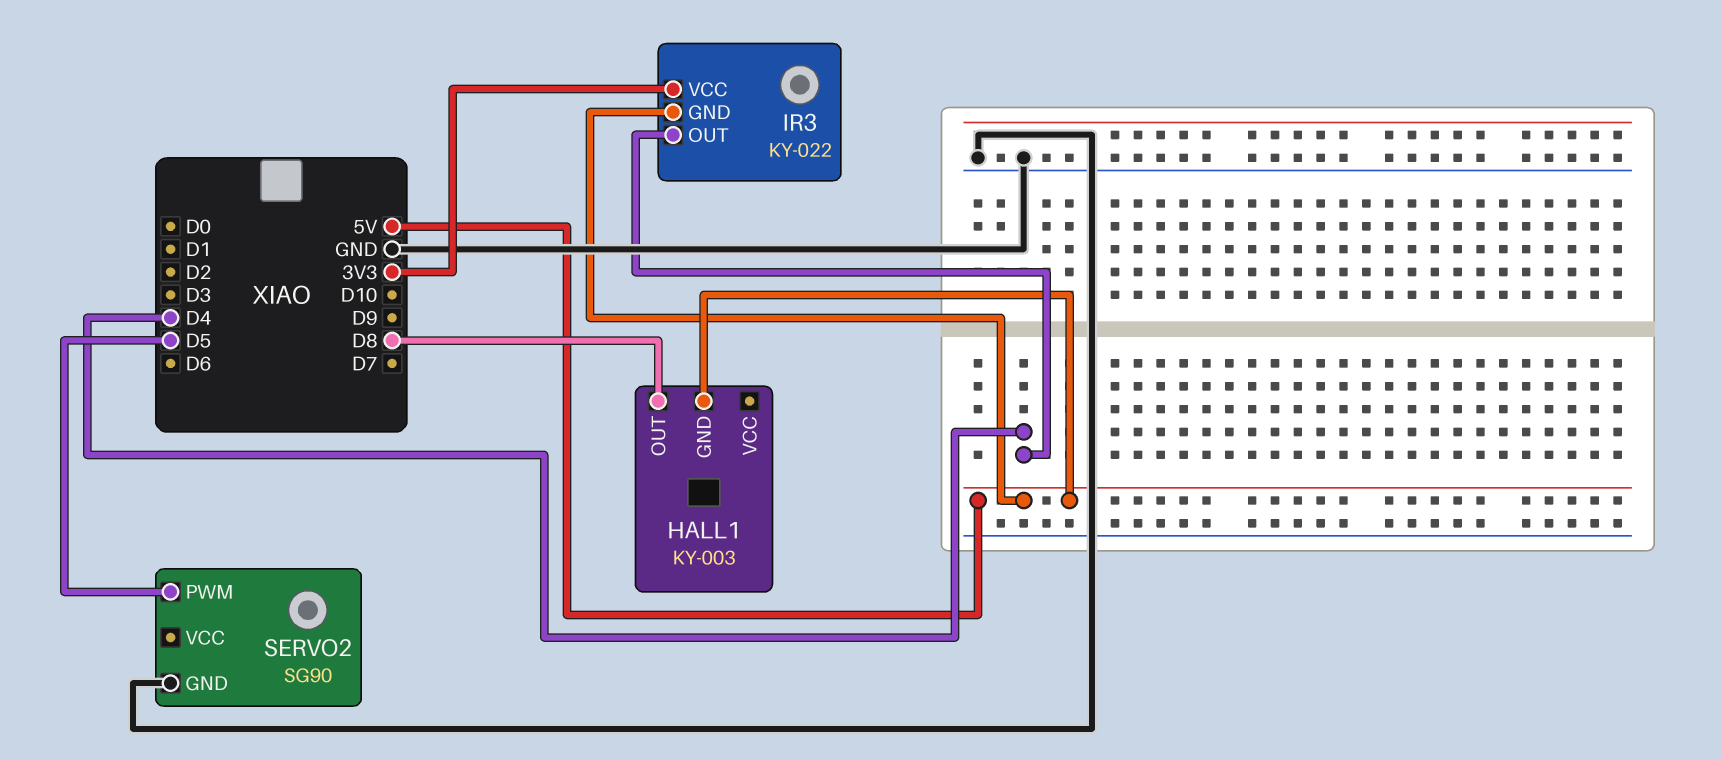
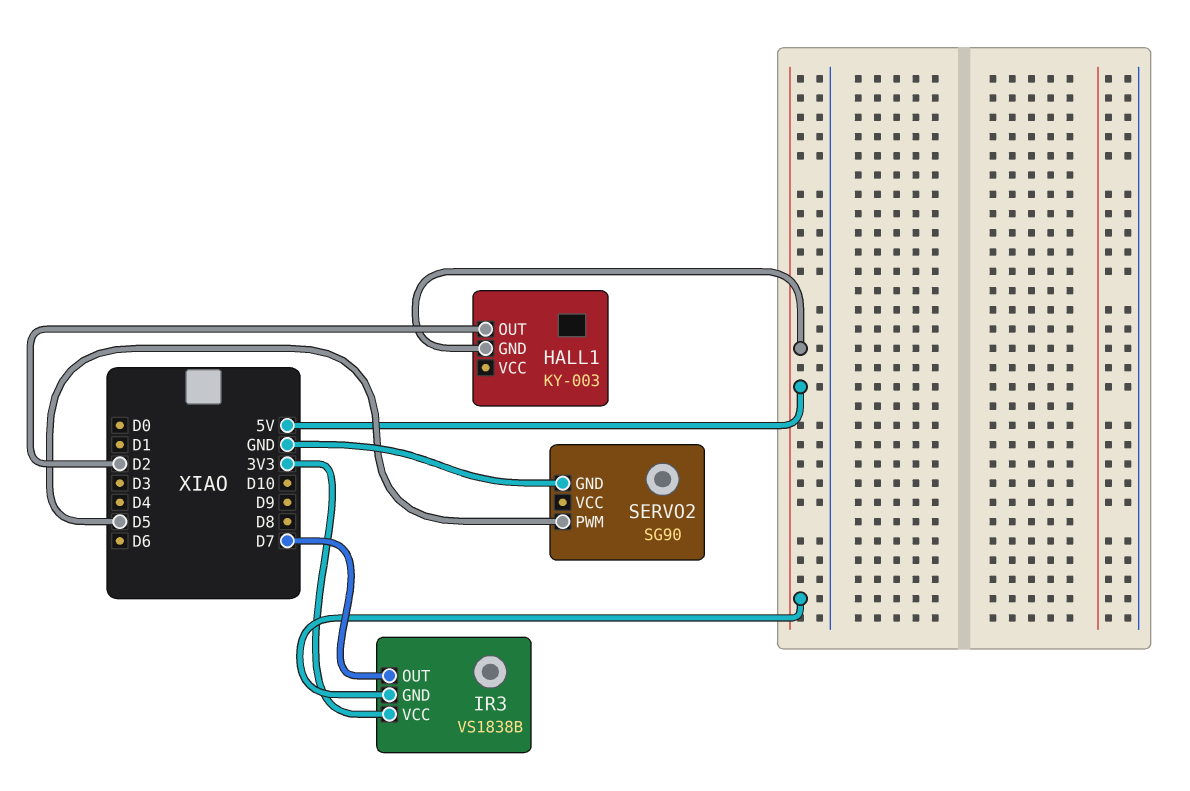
HALL1 pin OUT: D8 -> D2
IR3: KY-022 -> VS1838B
IR3 pin OUT: D4 -> D7

